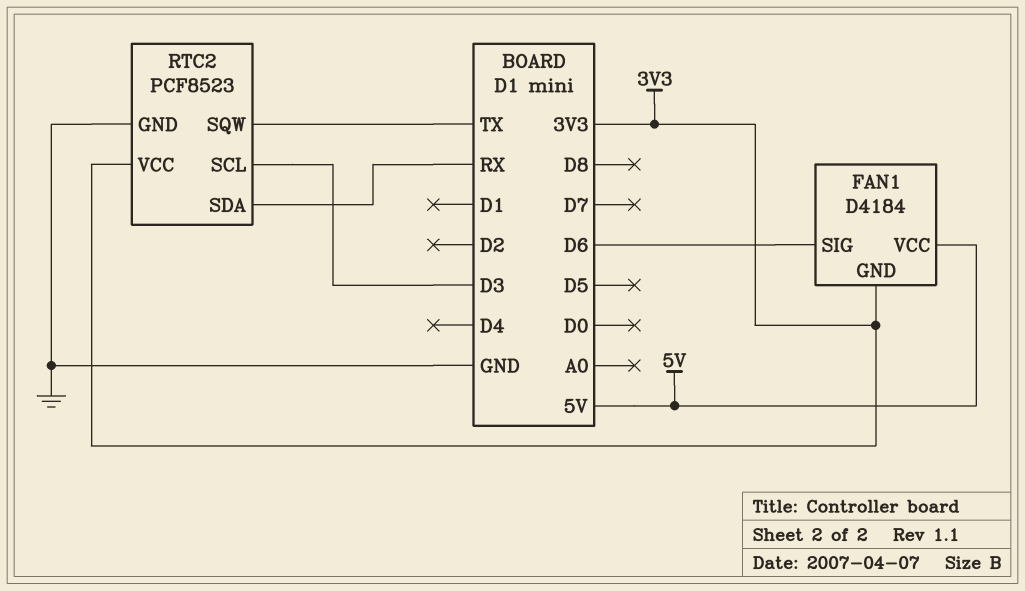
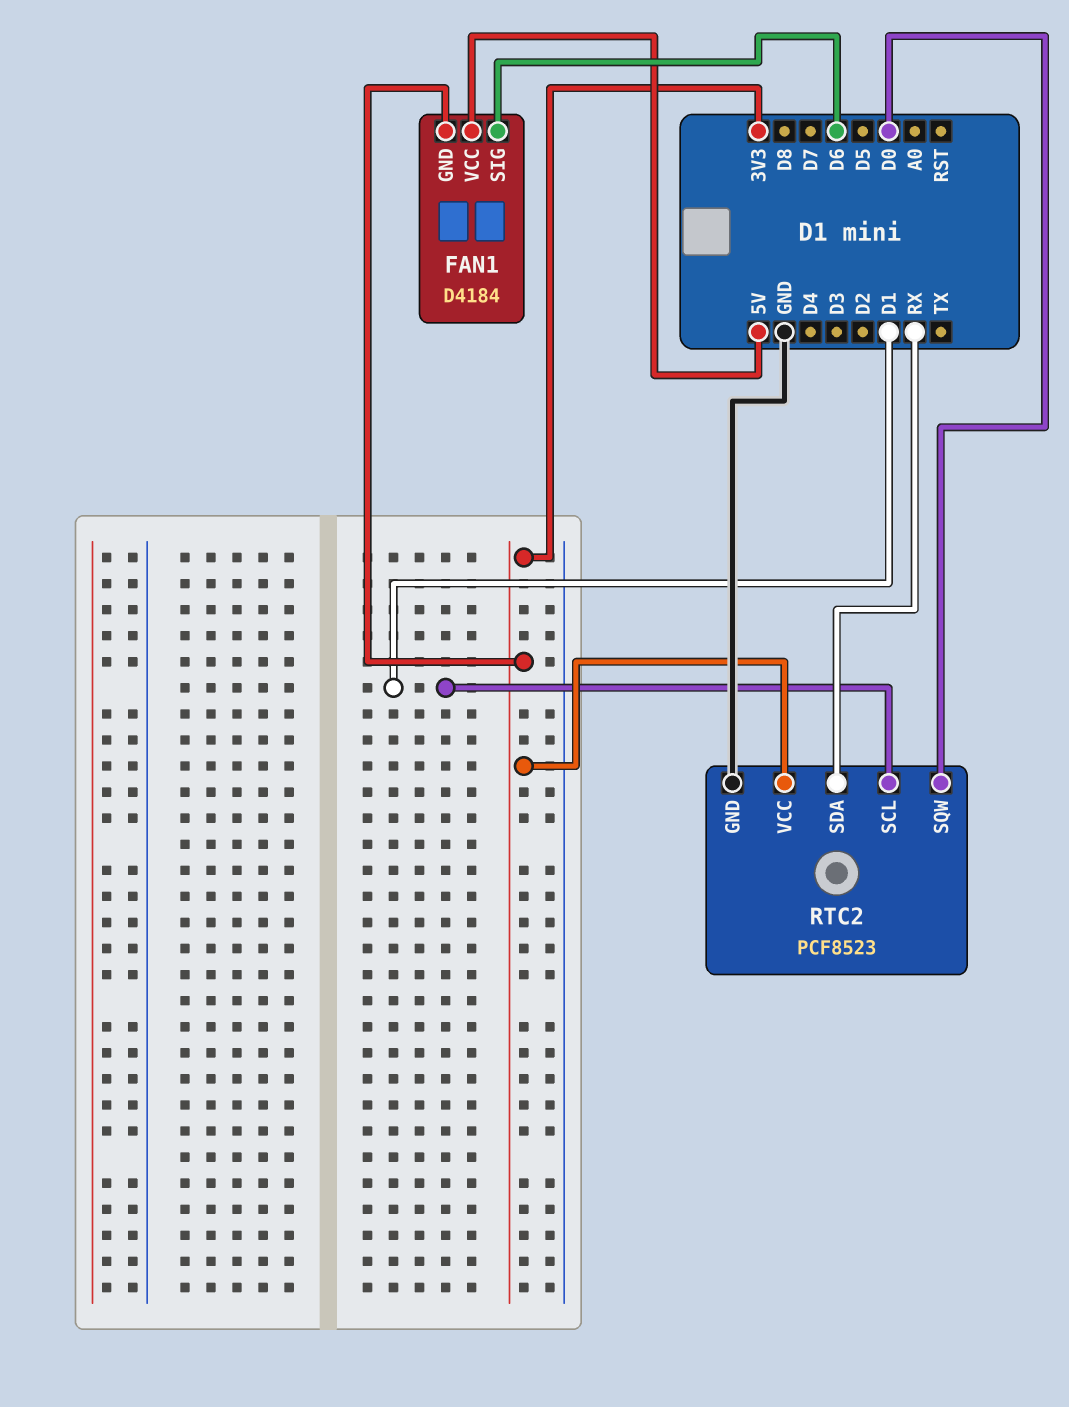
RTC2 pin SCL: D3 -> D1
RTC2 pin SQW: TX -> D0

